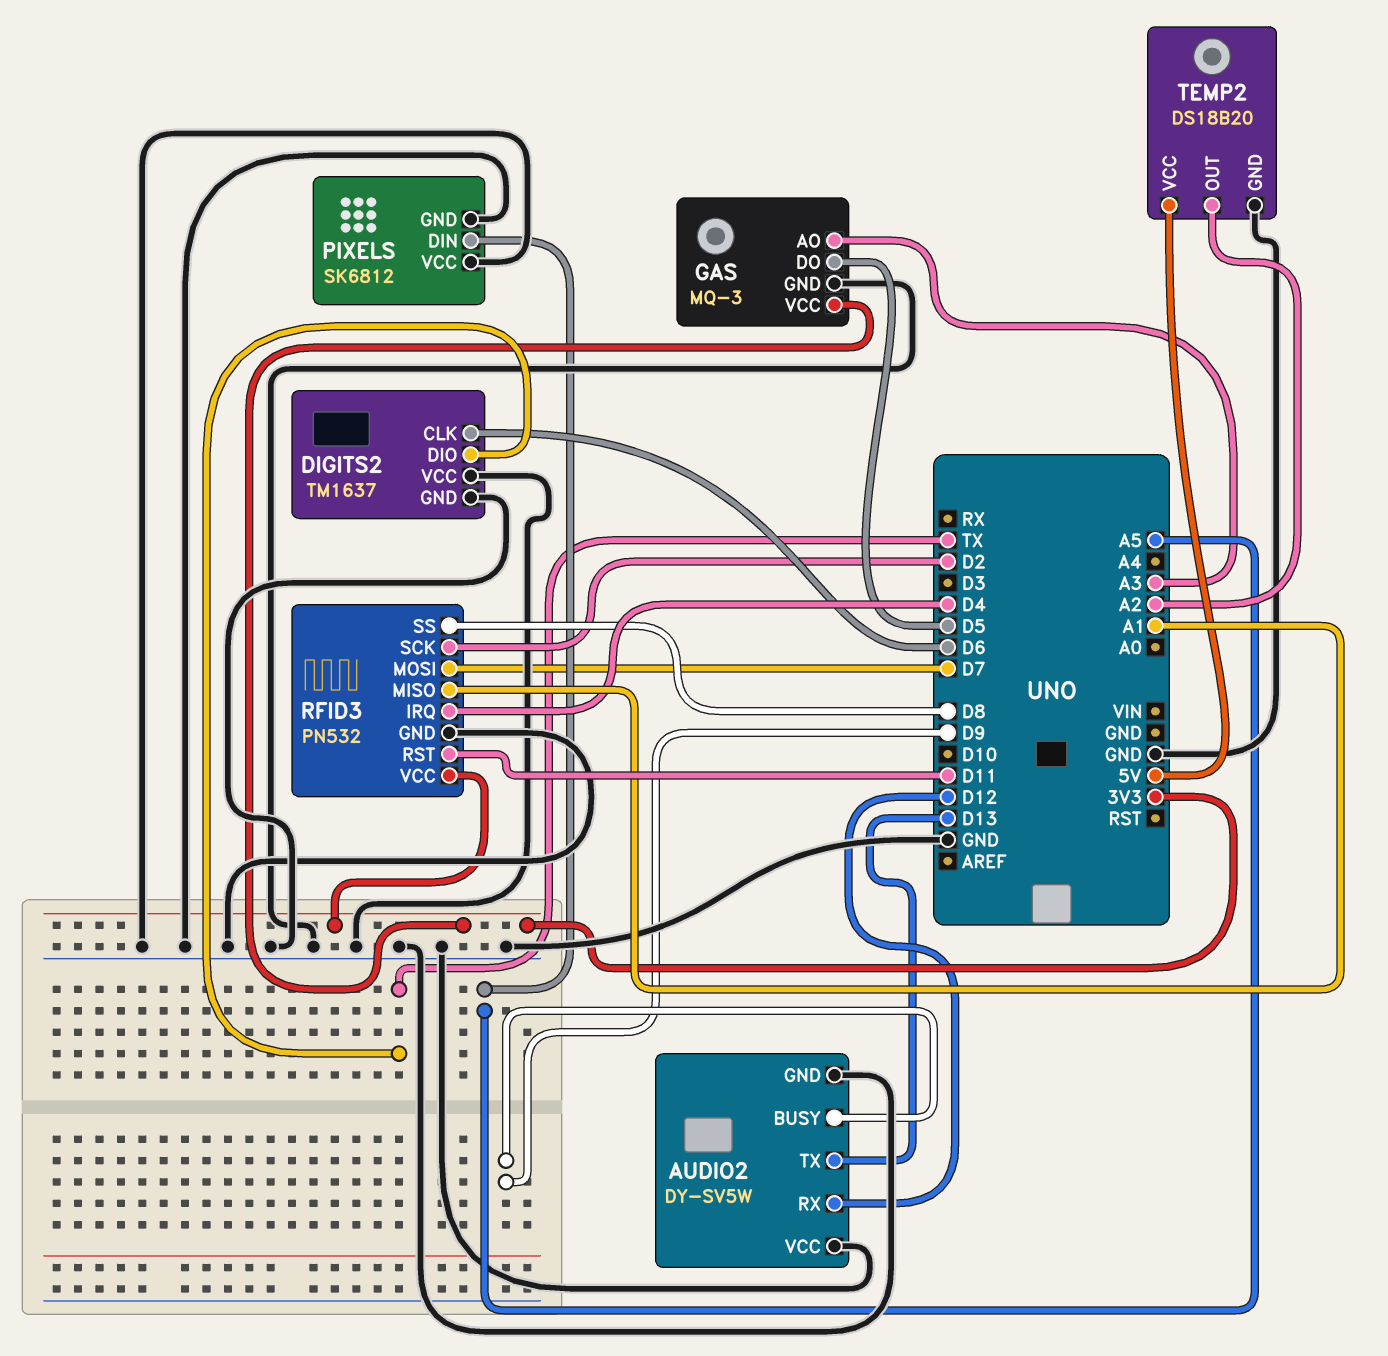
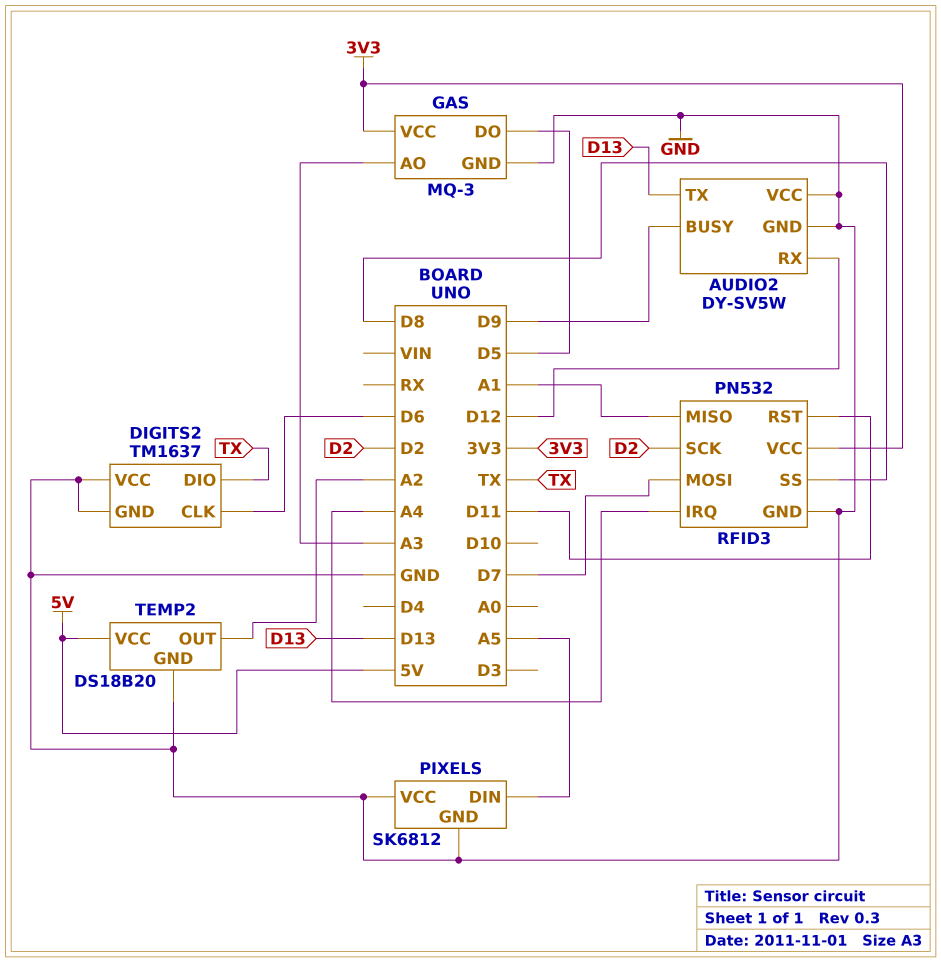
RFID3 pin IRQ: D4 -> A4

